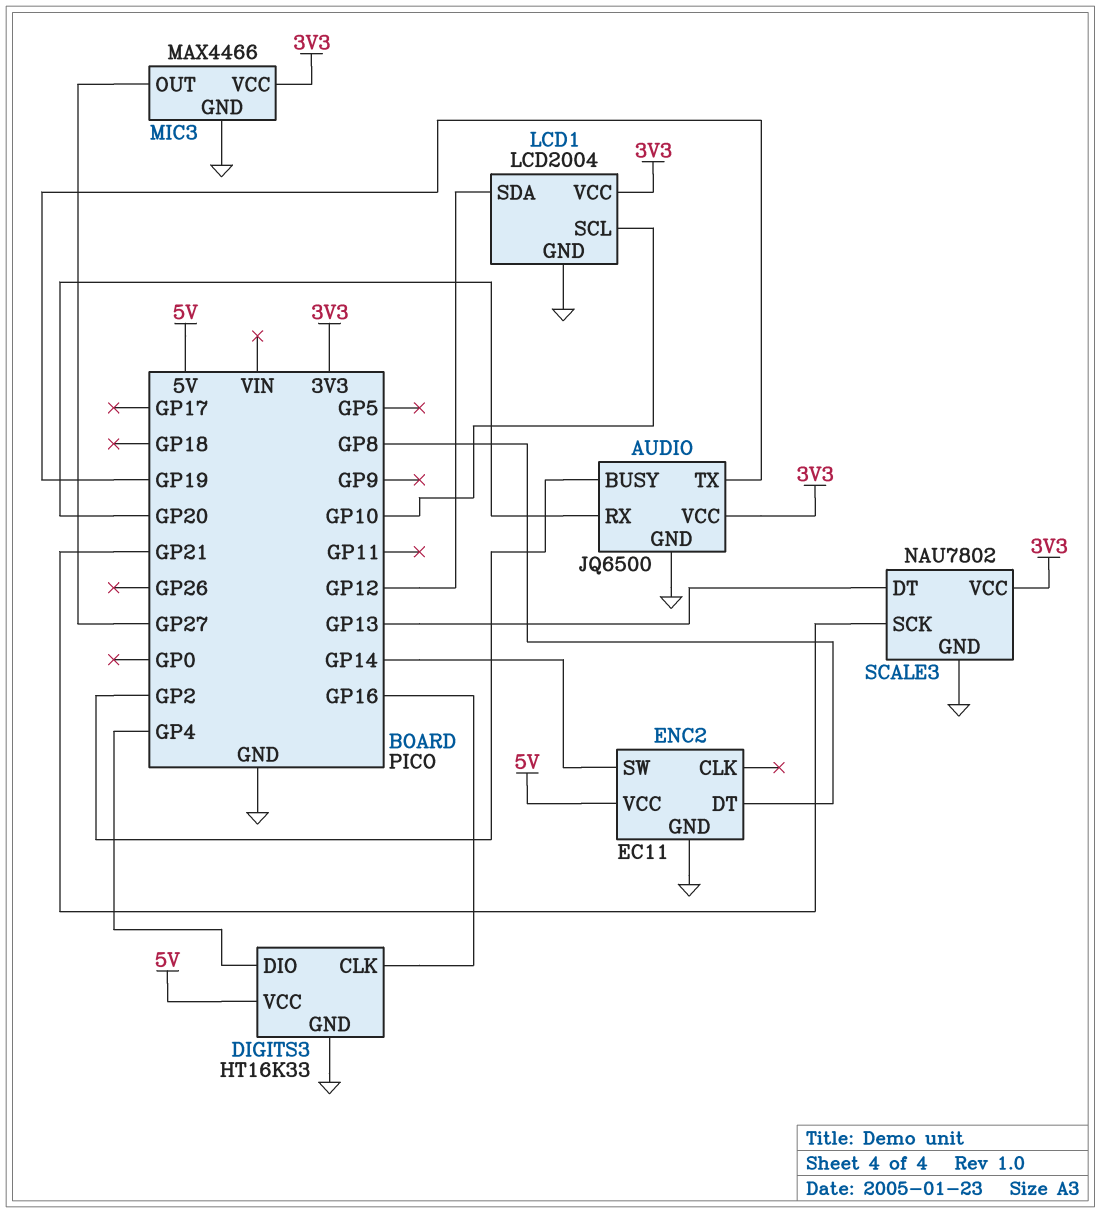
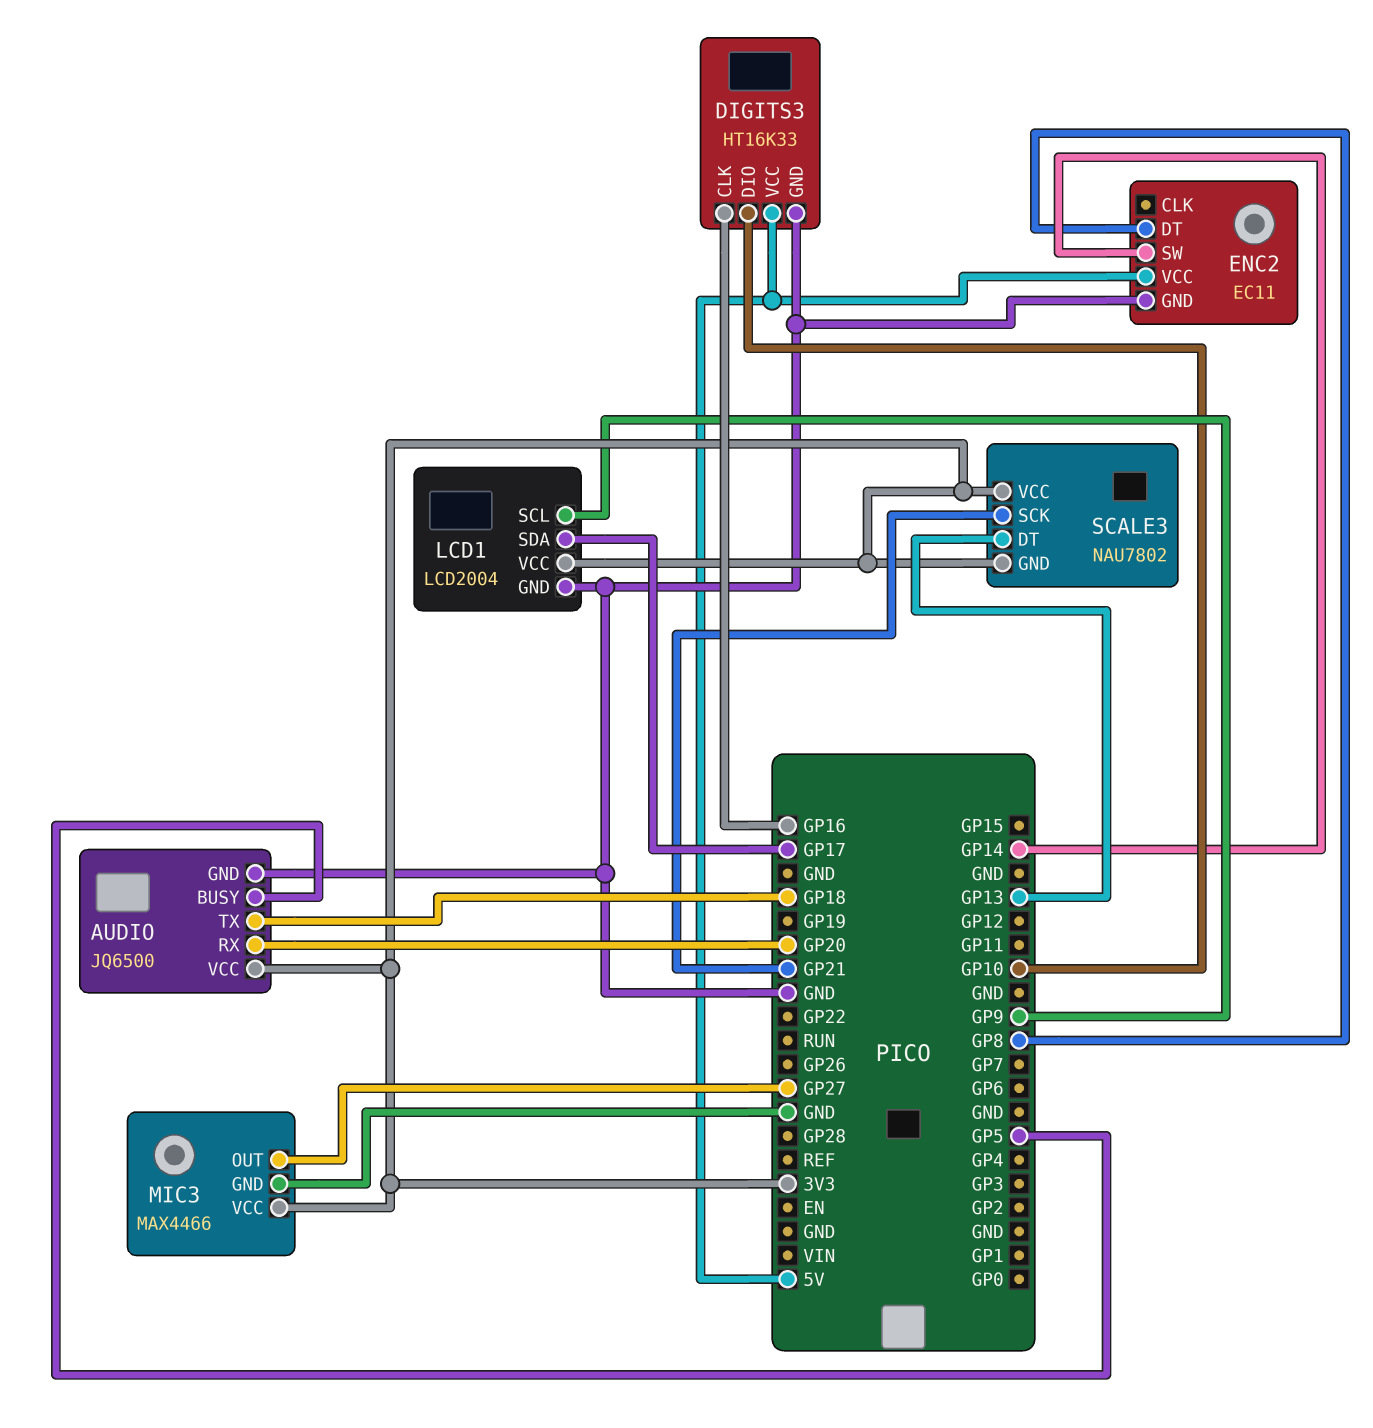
AUDIO pin BUSY: GP2 -> GP5
AUDIO pin TX: GP19 -> GP18
DIGITS3 pin DIO: GP4 -> GP10
LCD1 pin SCL: GP10 -> GP9
LCD1 pin SDA: GP12 -> GP17
SCALE3 pin GND: GND -> 3V3

